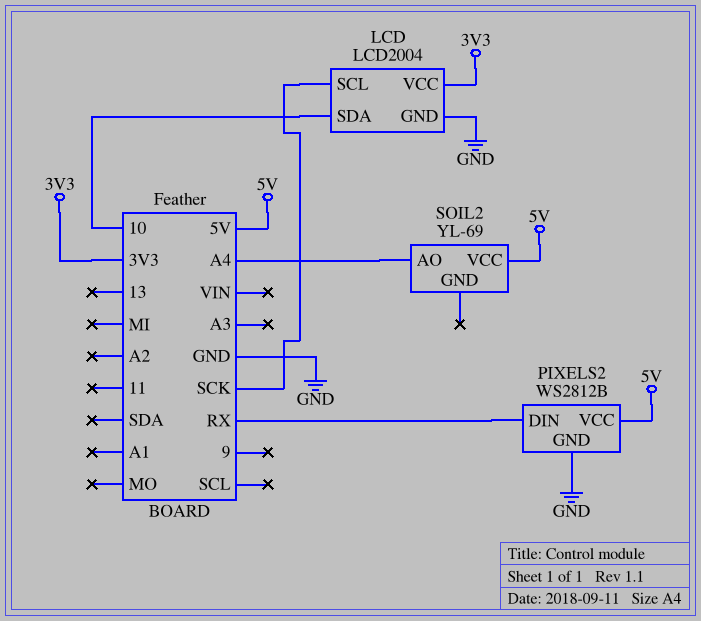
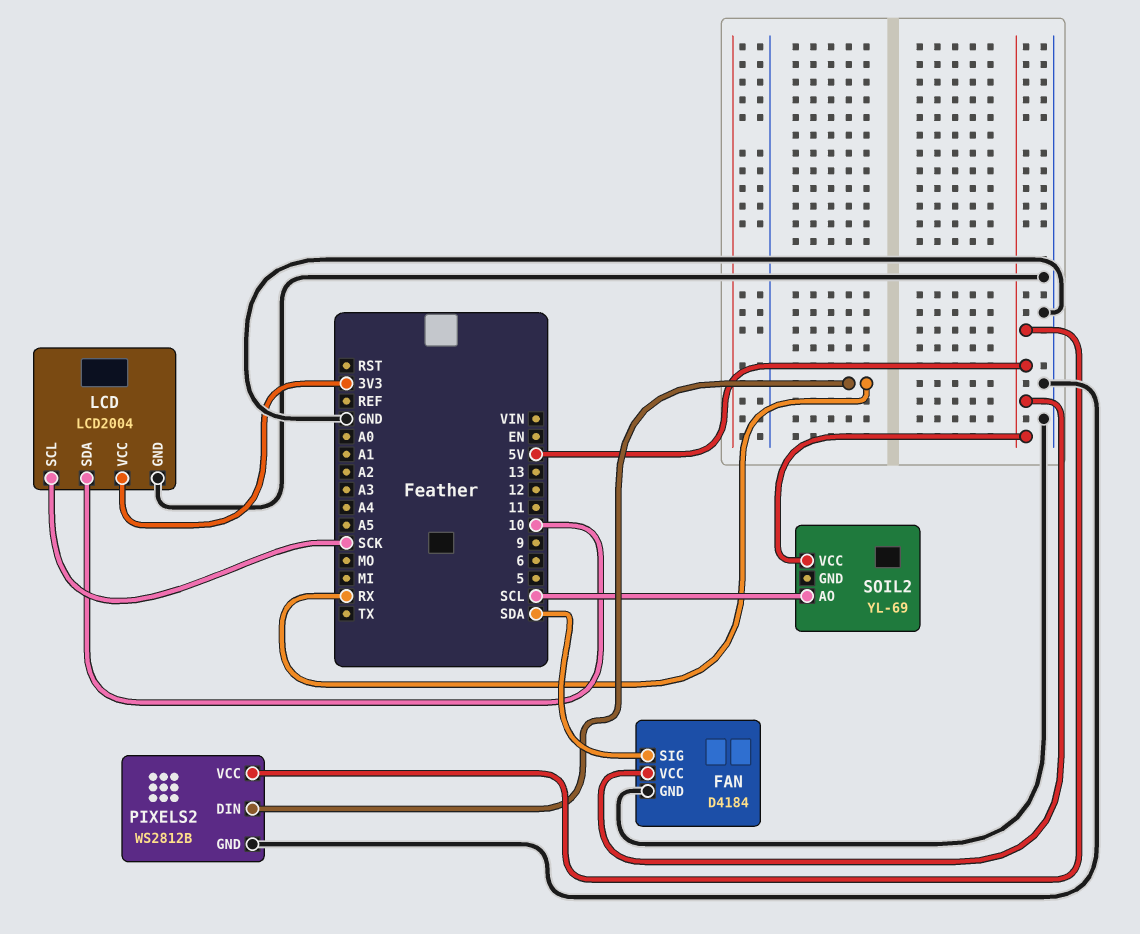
FAN: none -> D4184
FAN pin GND: none -> GND
FAN pin SIG: none -> SDA
FAN pin VCC: none -> 5V
SOIL2 pin AO: A4 -> SCL

